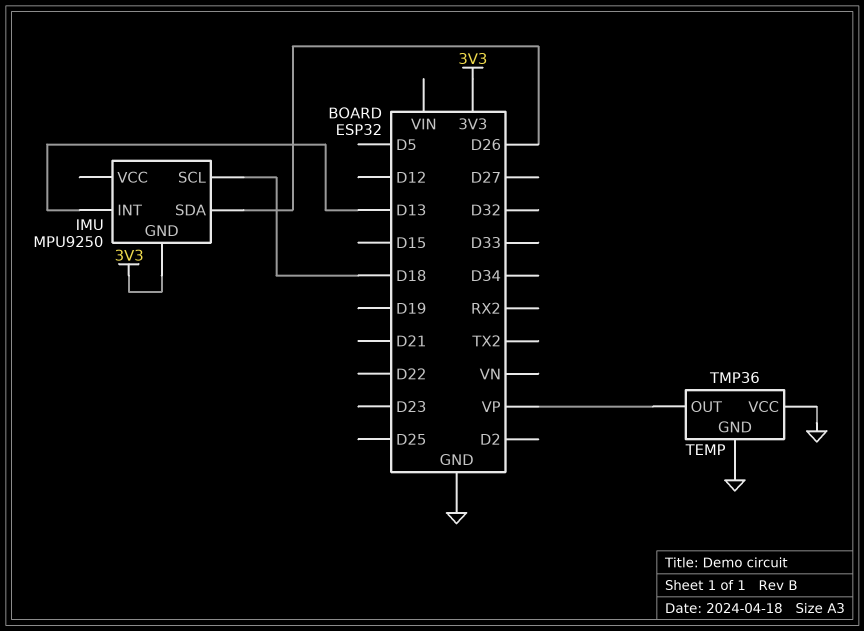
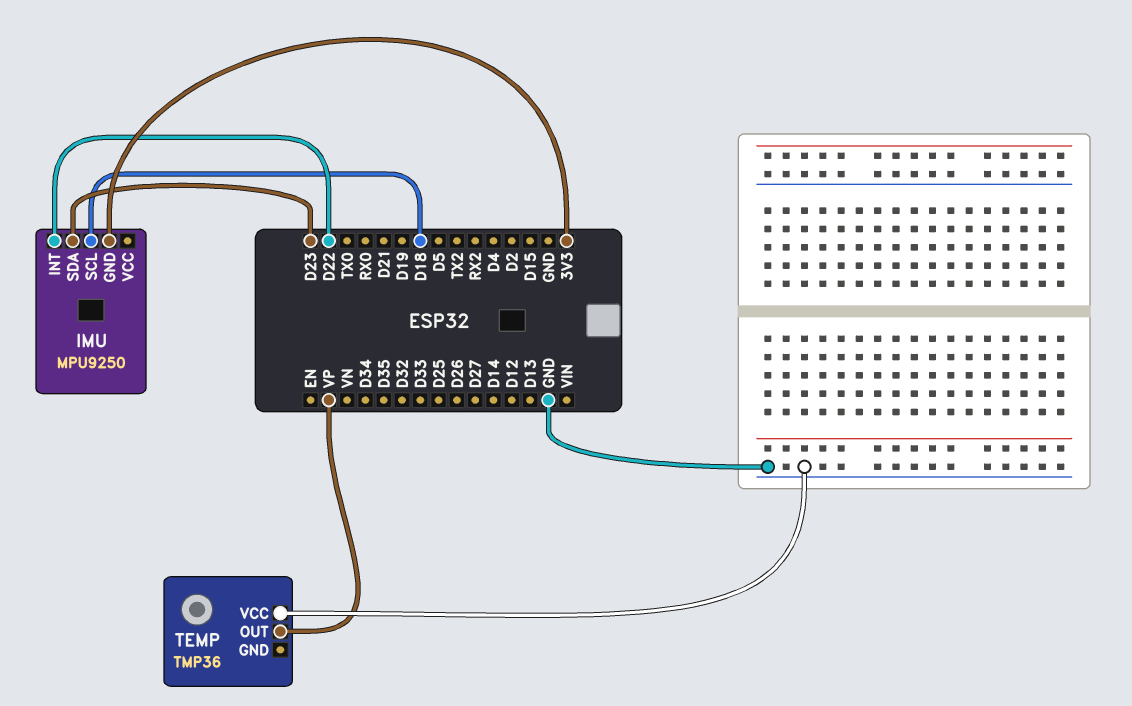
IMU pin INT: D13 -> D22
IMU pin SDA: D26 -> D23
TEMP pin GND: GND -> none

